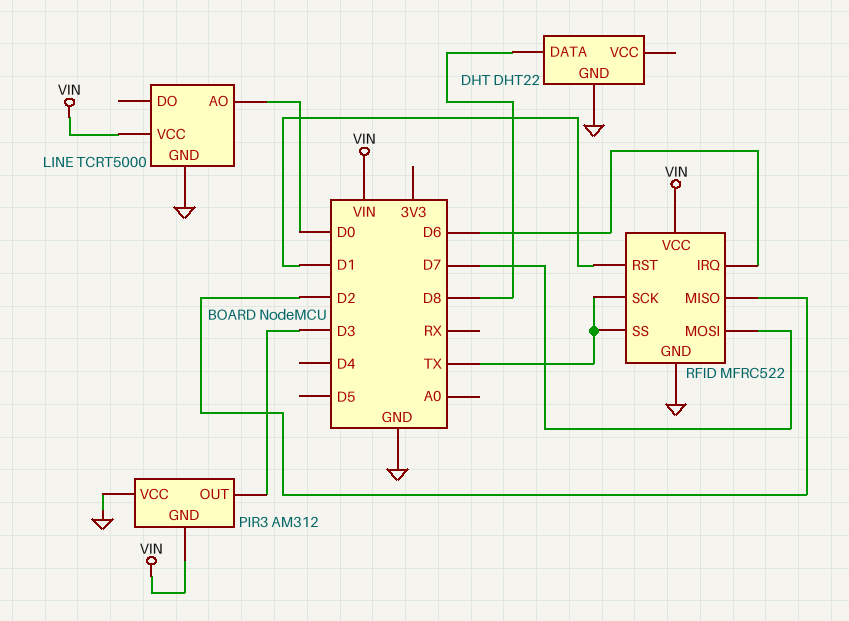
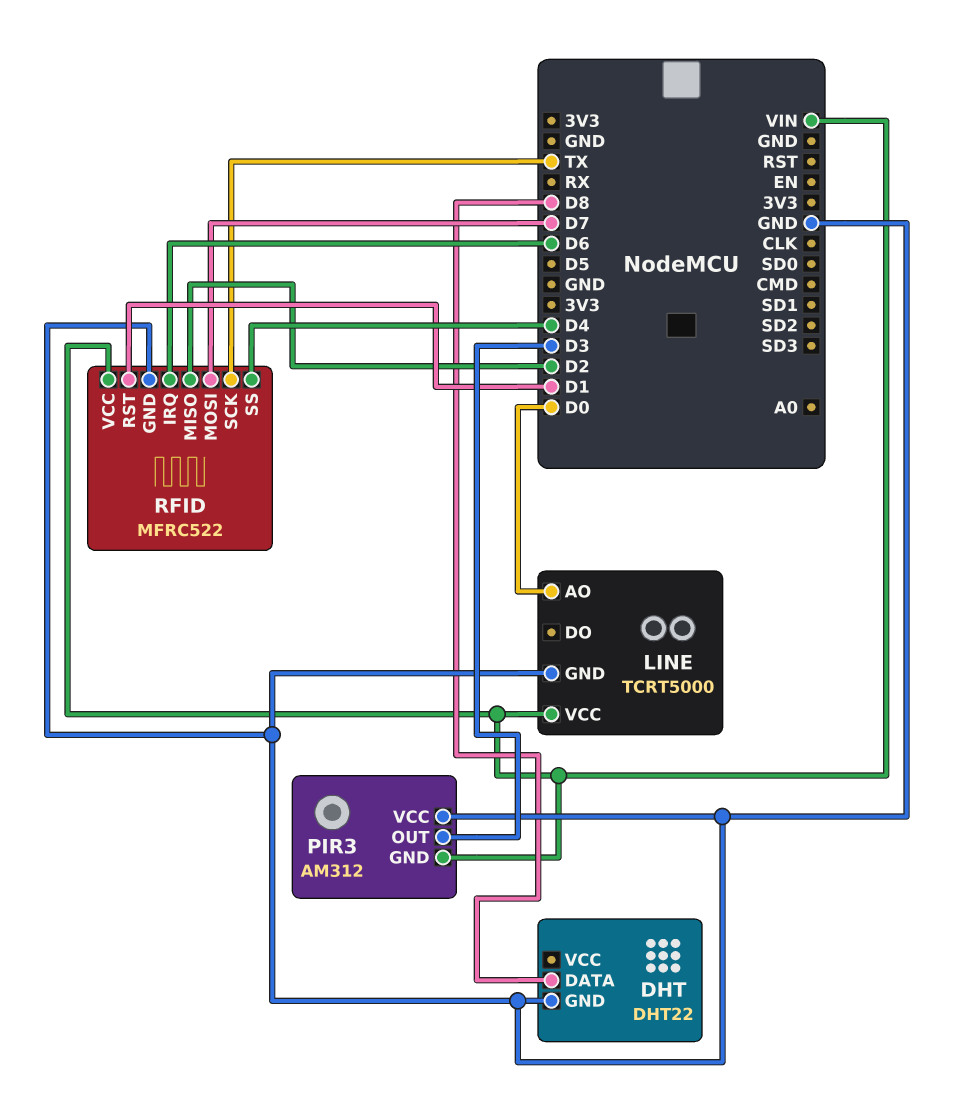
RFID pin SS: TX -> D4

